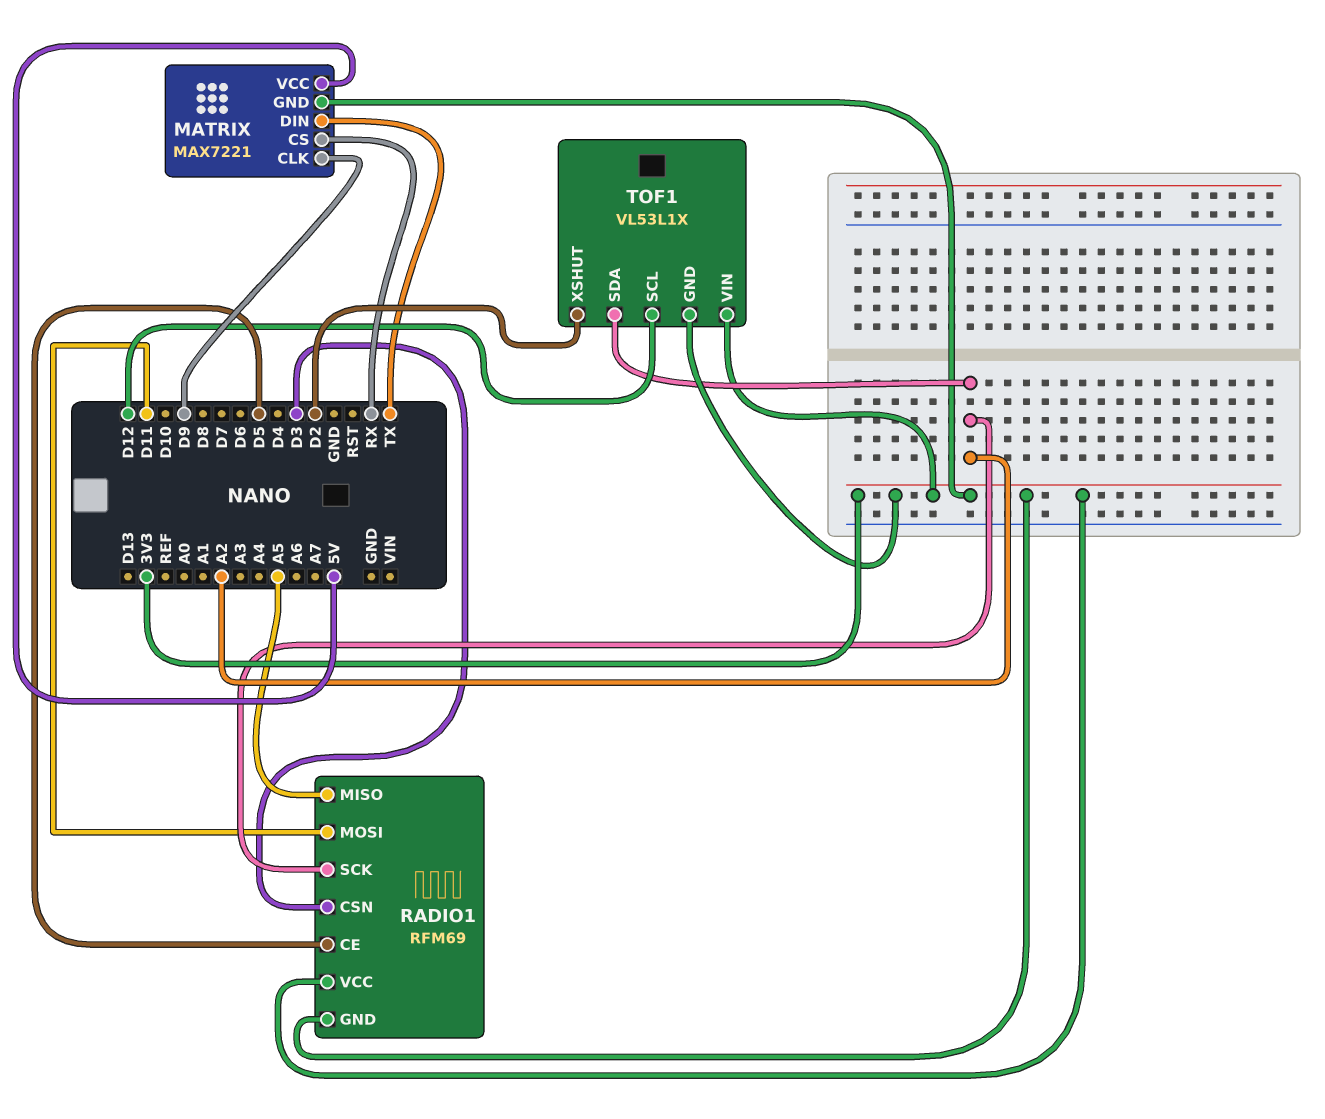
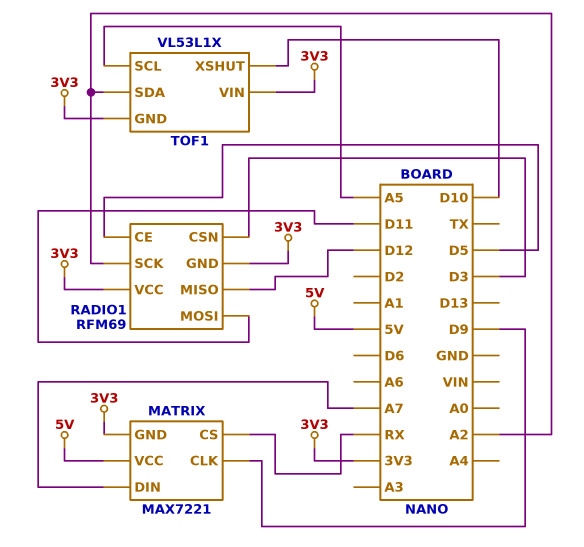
MATRIX pin DIN: TX -> A7
RADIO1 pin MISO: A5 -> D12
TOF1 pin SCL: D12 -> A5
TOF1 pin XSHUT: D2 -> D10

